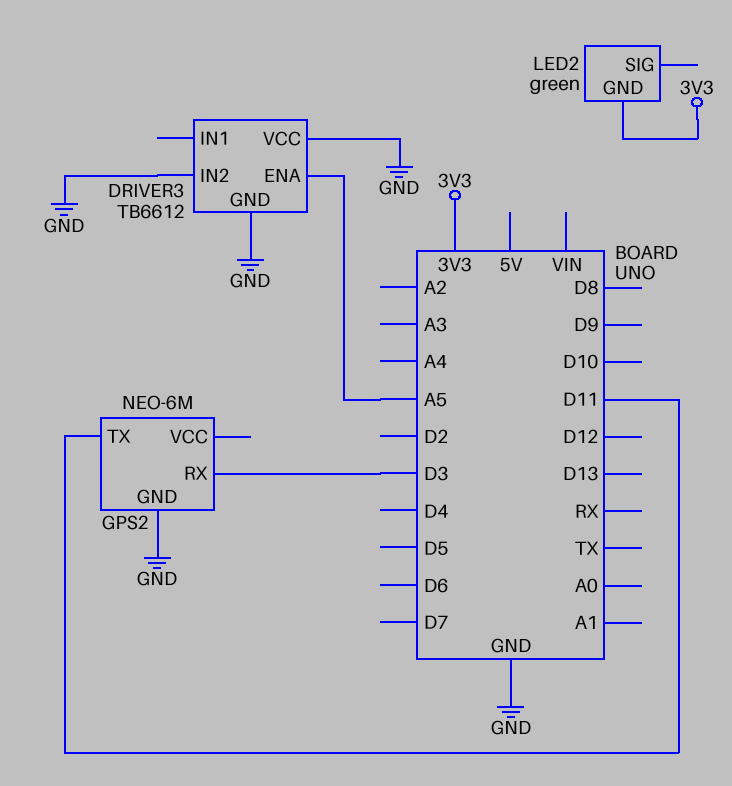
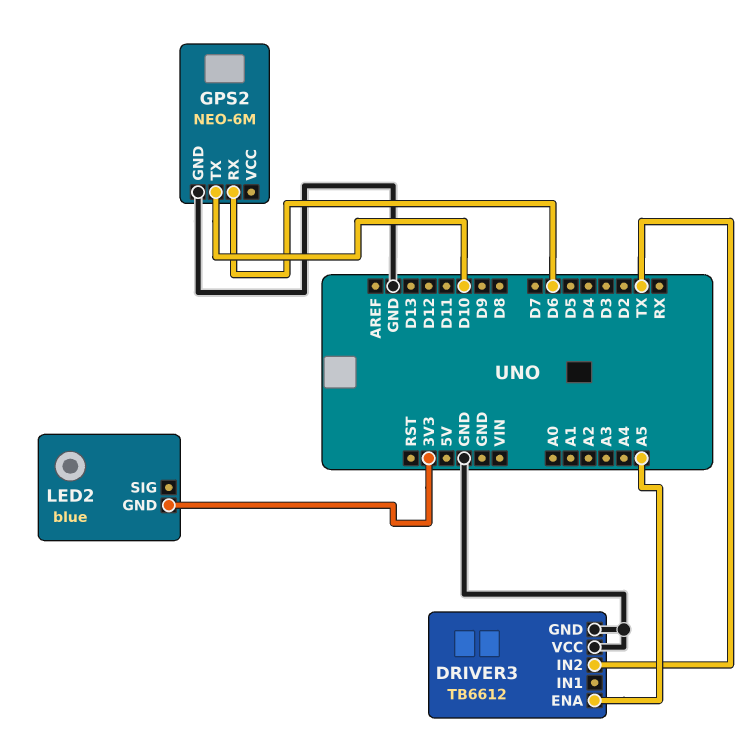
DRIVER3 pin IN2: GND -> TX
GPS2 pin RX: D3 -> D6
GPS2 pin TX: D11 -> D10
LED2: green -> blue

